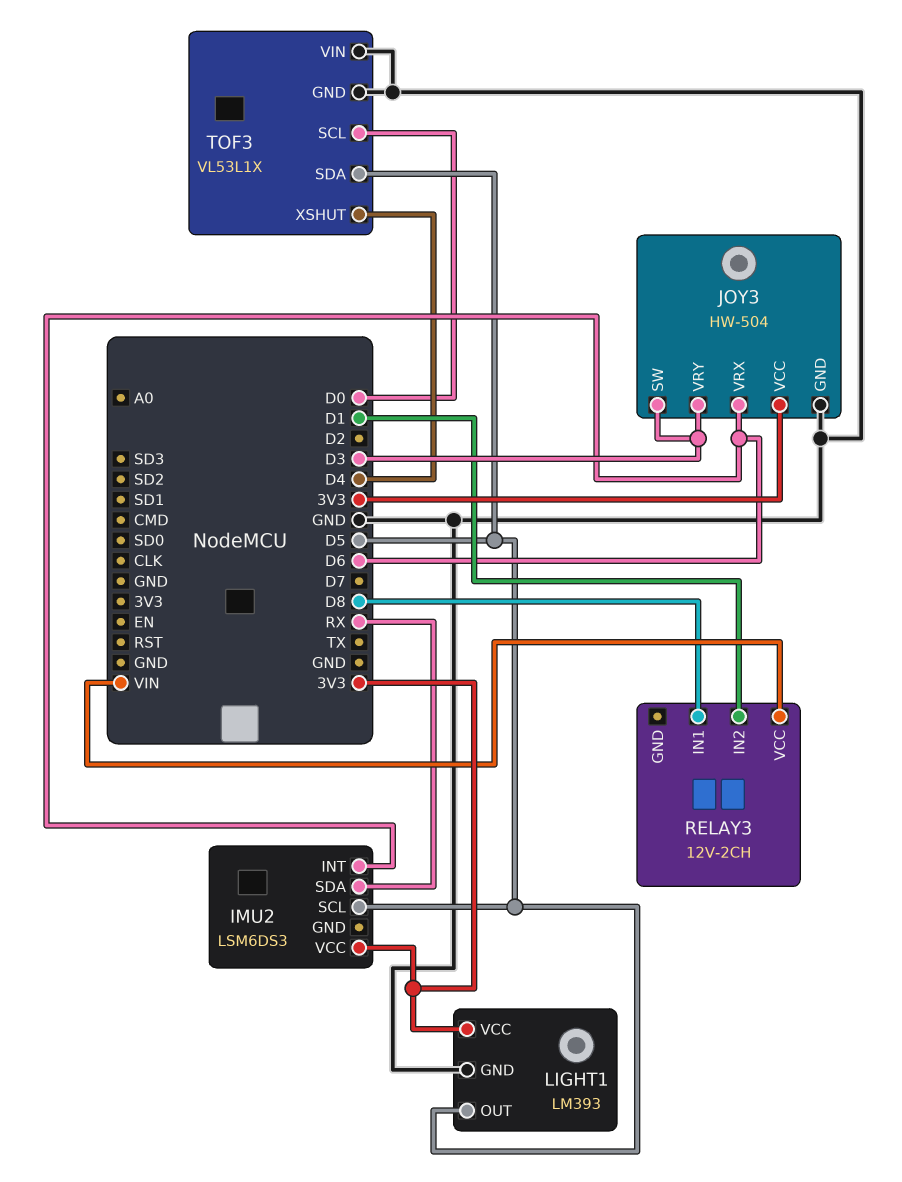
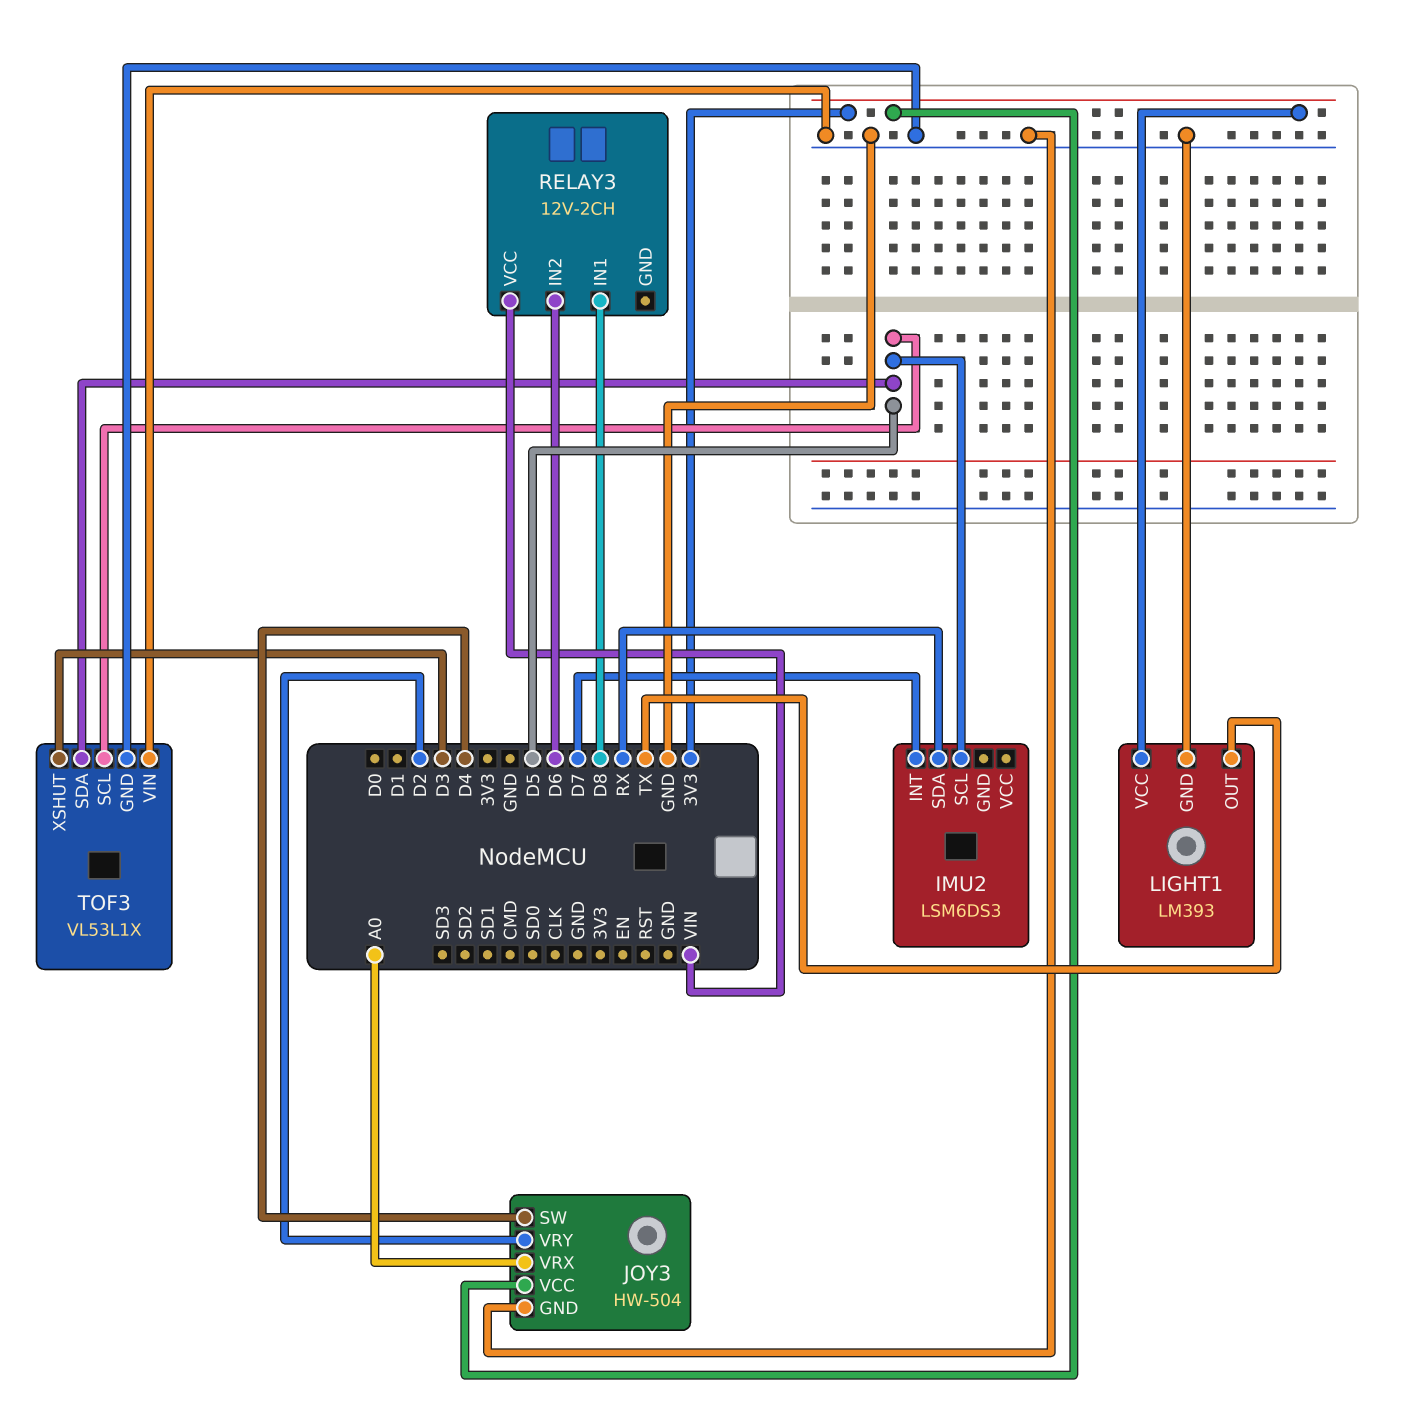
IMU2 pin INT: D6 -> D7
IMU2 pin VCC: 3V3 -> none
JOY3 pin SW: D3 -> D4
JOY3 pin VRX: D6 -> A0
JOY3 pin VRY: D3 -> D2
LIGHT1 pin OUT: D5 -> TX
RELAY3 pin IN2: D1 -> D6
TOF3 pin SCL: D0 -> D5
TOF3 pin XSHUT: D4 -> D3

